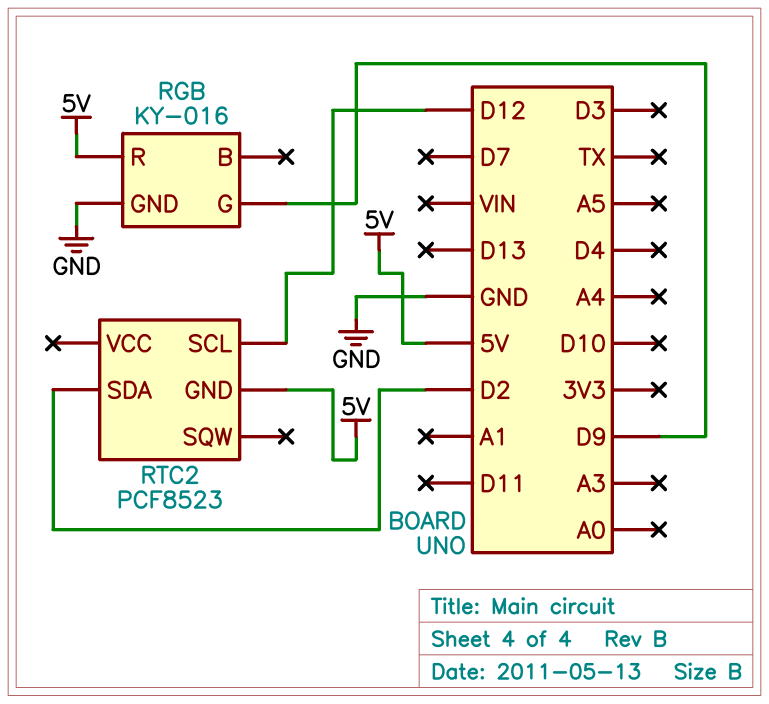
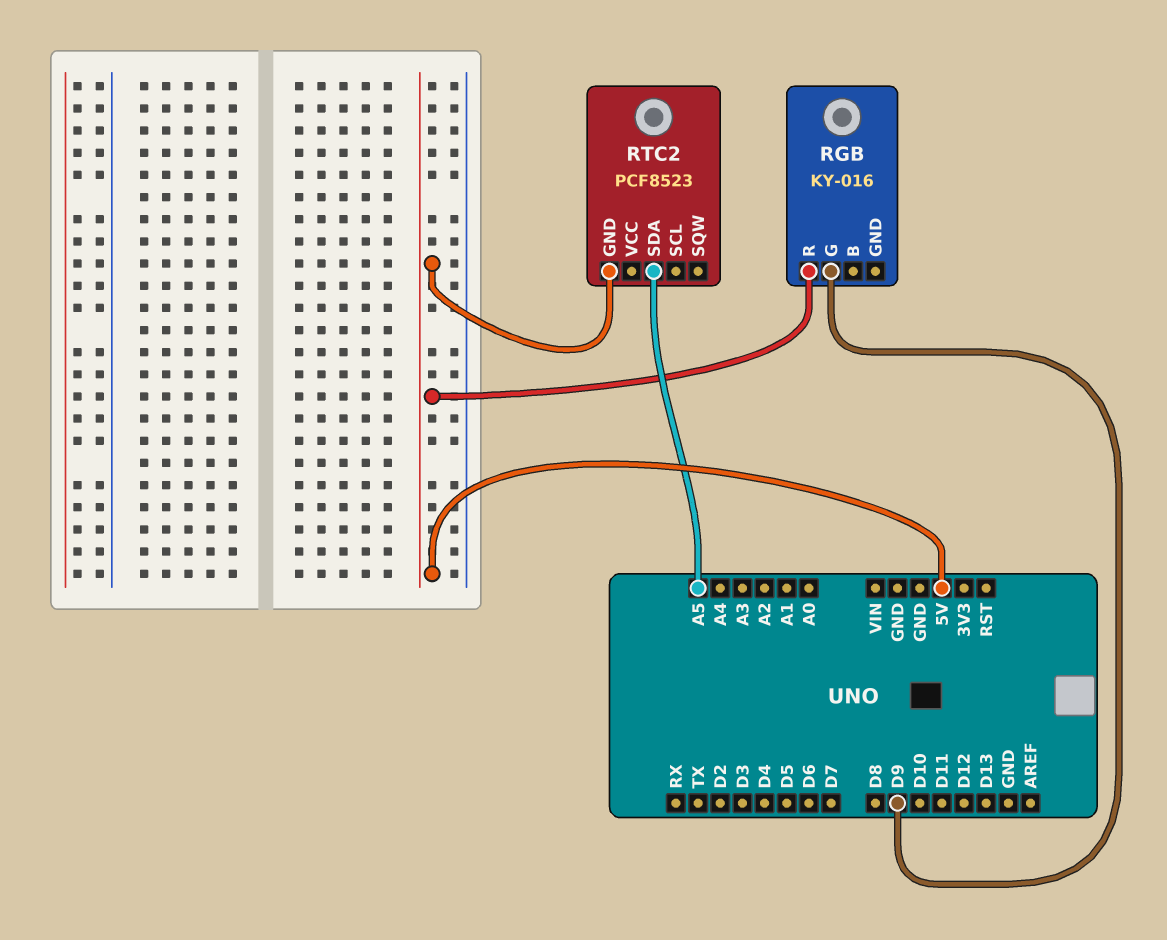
RGB pin GND: GND -> none
RTC2 pin SCL: D12 -> none
RTC2 pin SDA: D2 -> A5

